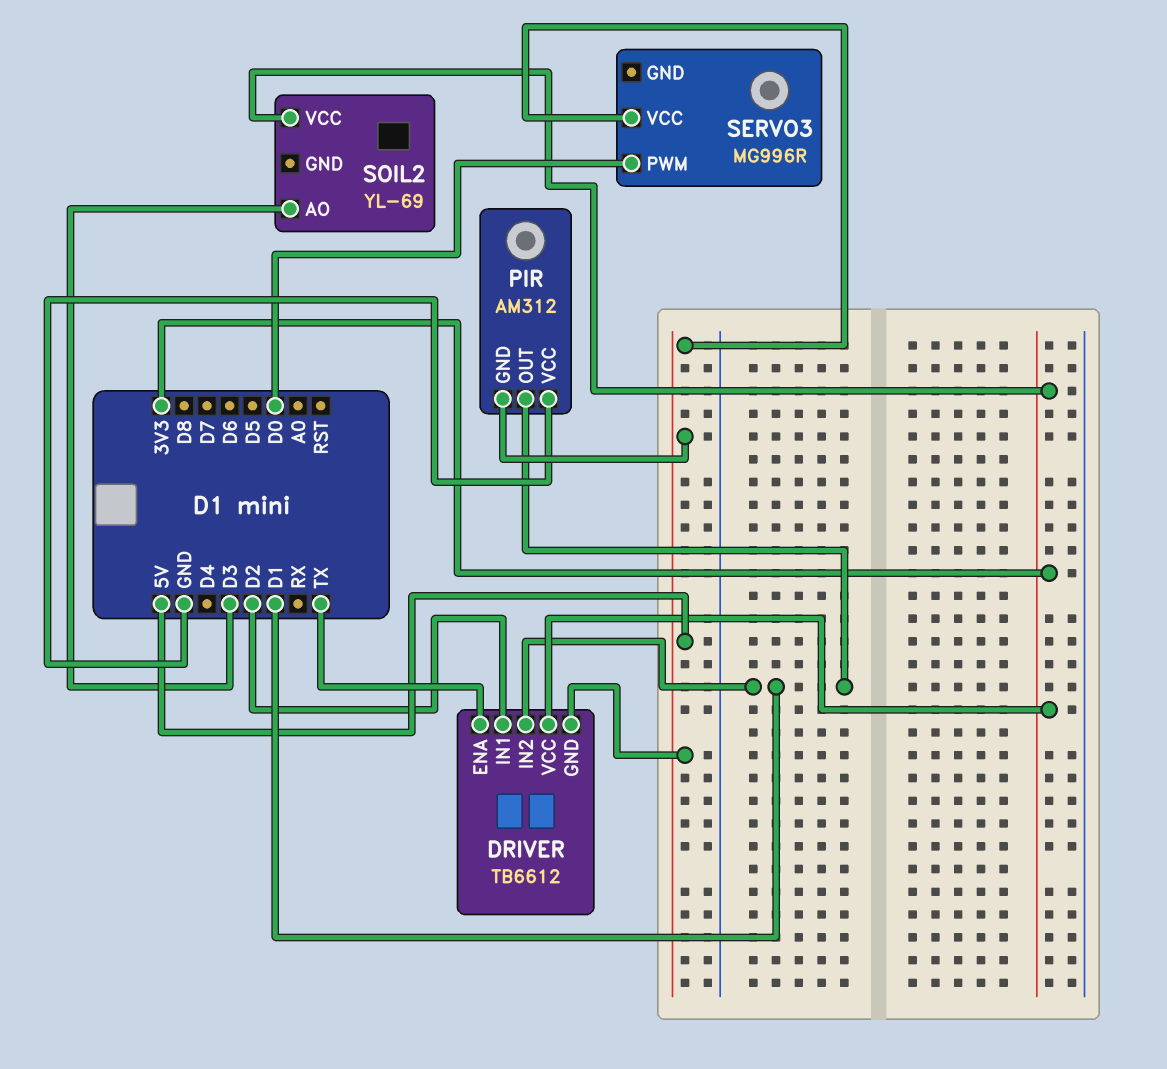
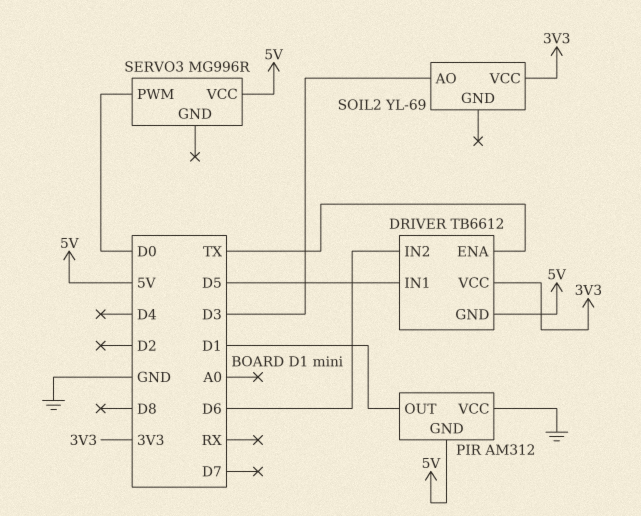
DRIVER pin IN1: D2 -> D5
DRIVER pin IN2: D1 -> D6

